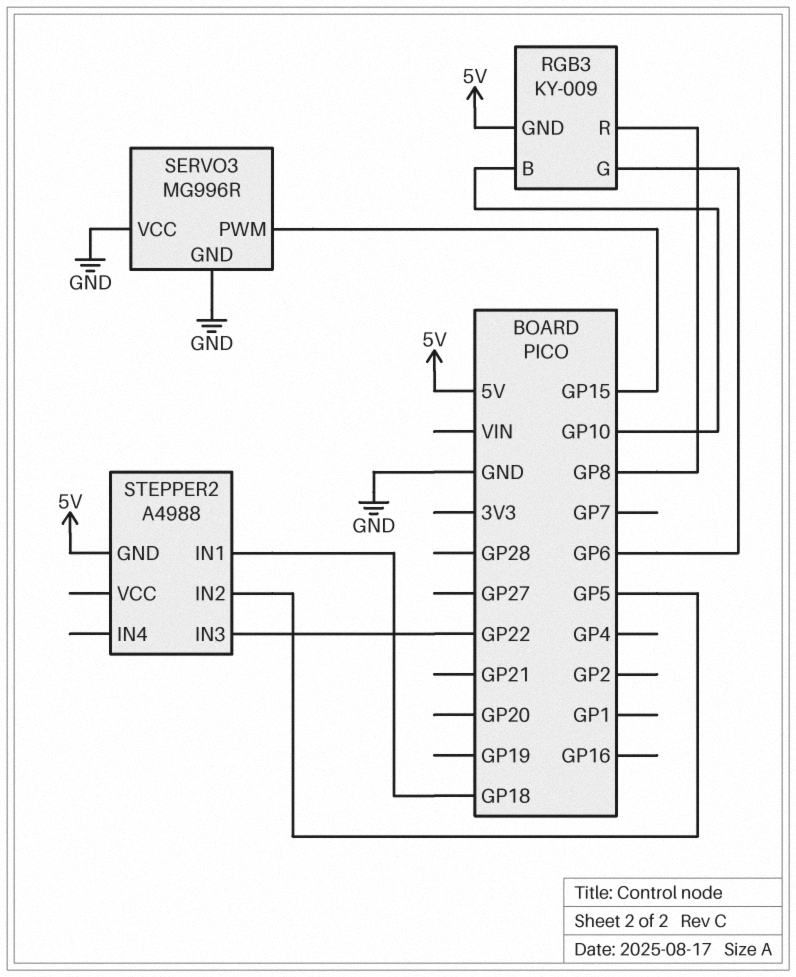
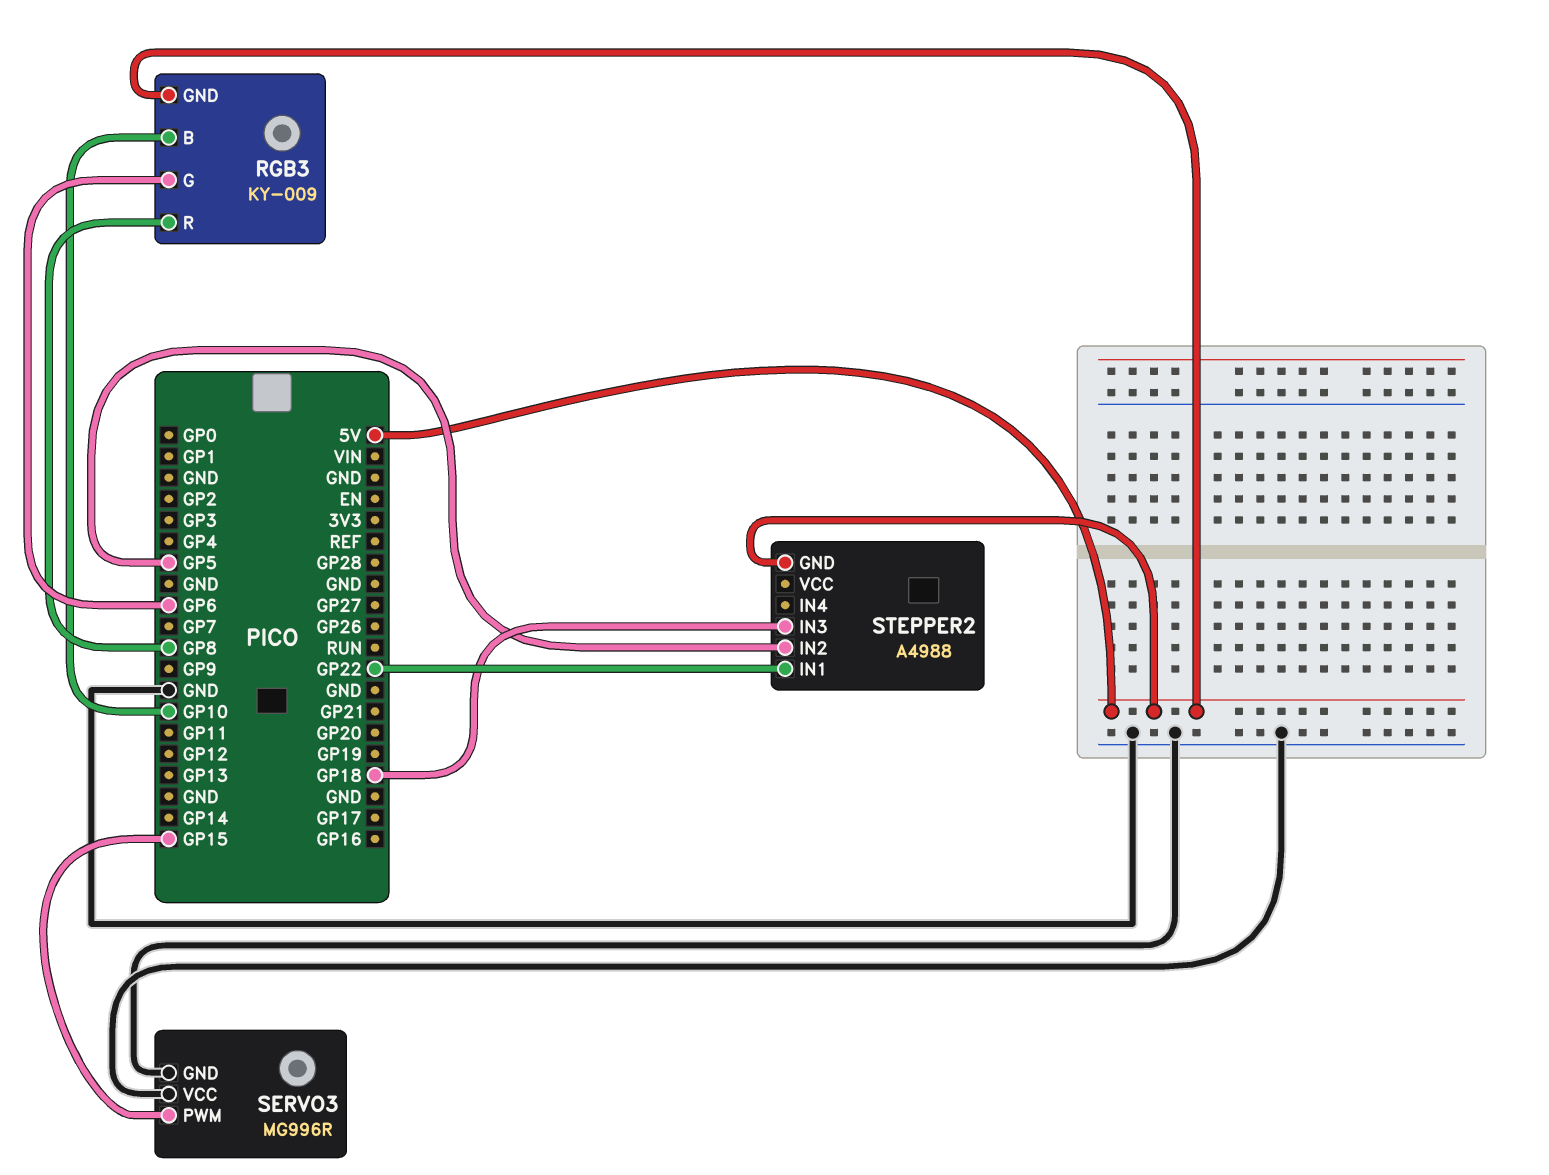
STEPPER2 pin IN1: GP18 -> GP22
STEPPER2 pin IN3: GP22 -> GP18

